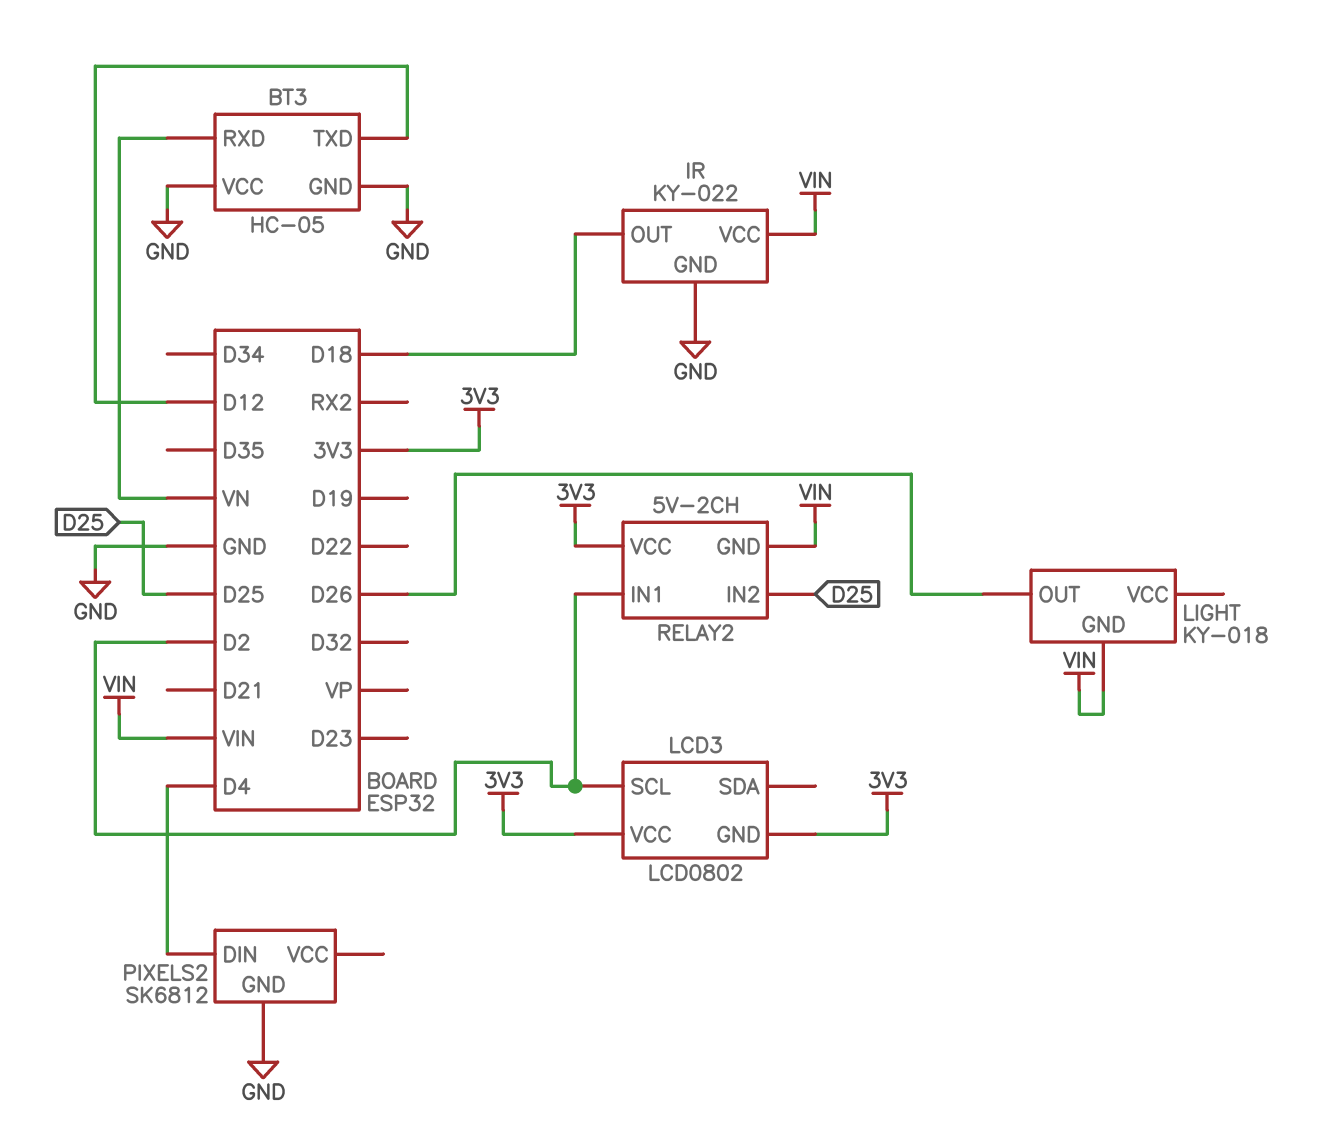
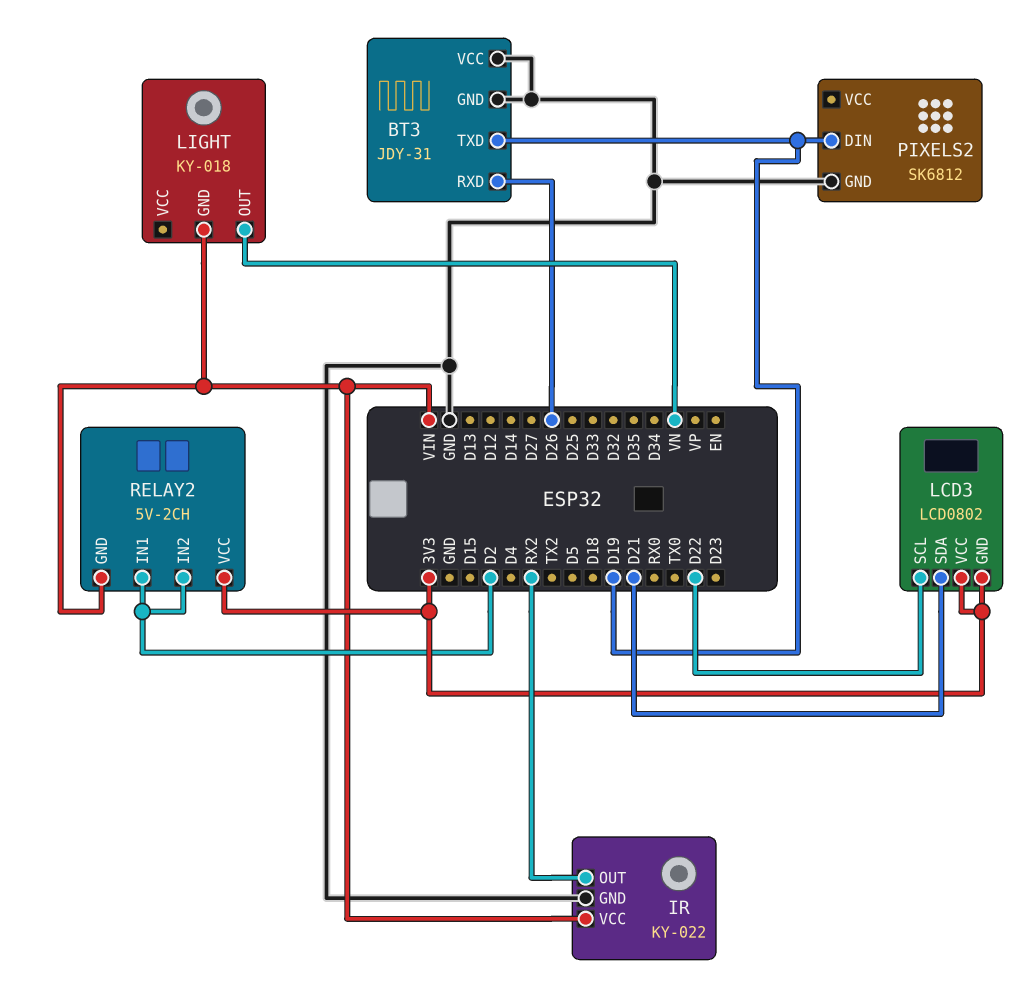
BT3: HC-05 -> JDY-31
BT3 pin RXD: VN -> D26
BT3 pin TXD: D12 -> D19
IR pin OUT: D18 -> RX2
LCD3 pin SCL: D2 -> D22
LCD3 pin SDA: none -> D21
LIGHT pin OUT: D26 -> VN
PIXELS2 pin DIN: D4 -> D19
RELAY2 pin IN2: D25 -> D2

